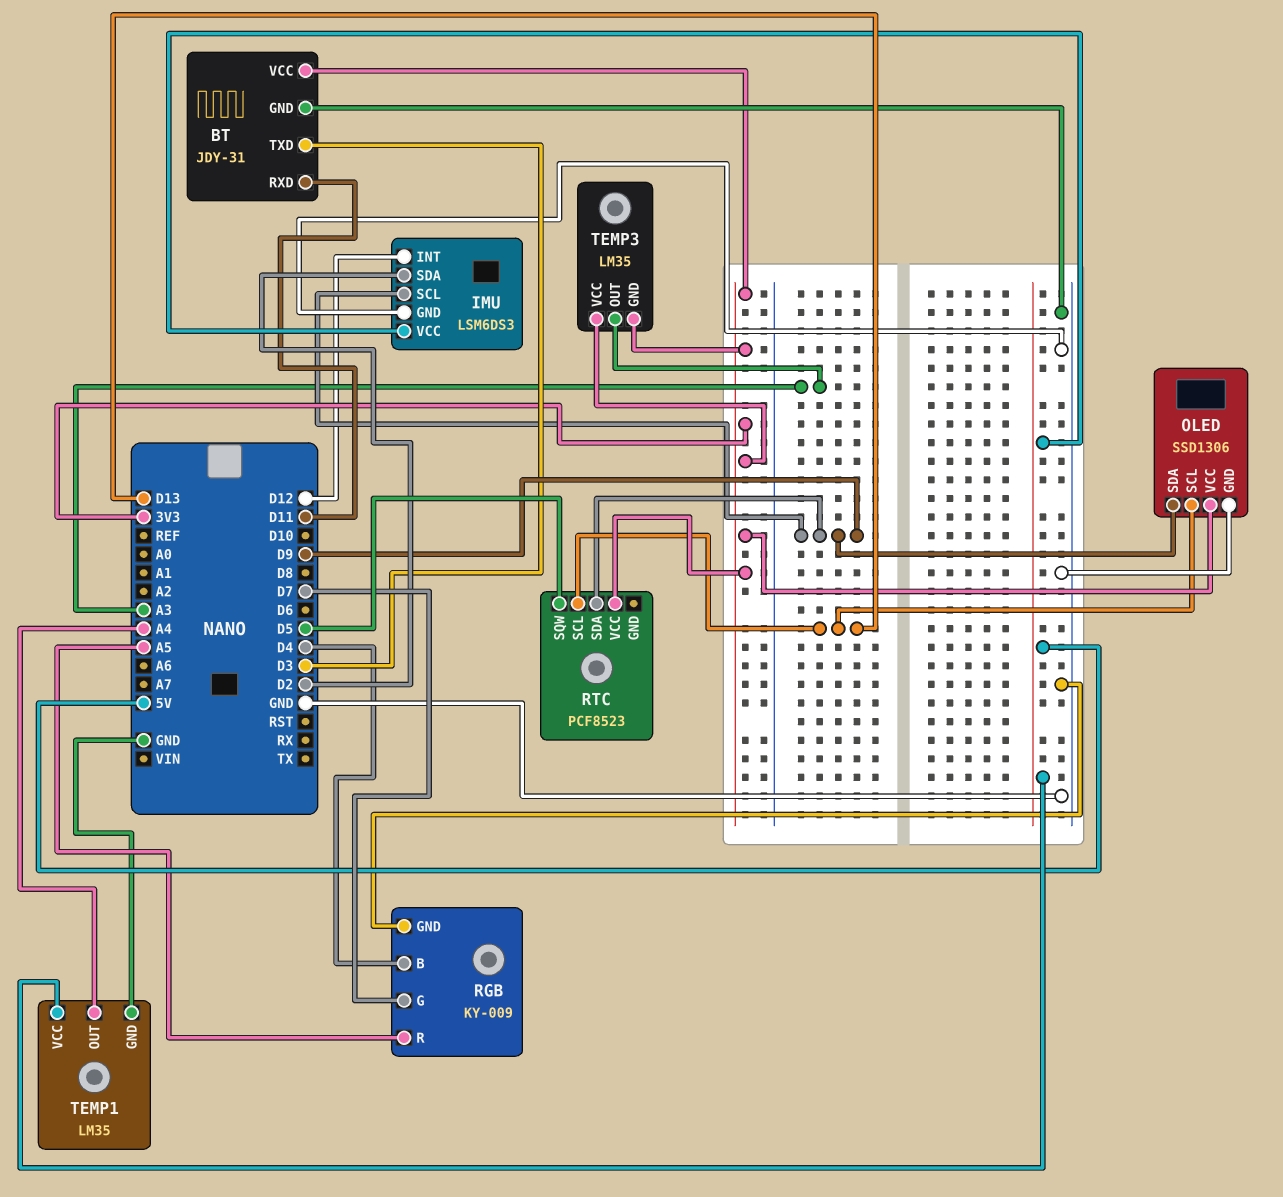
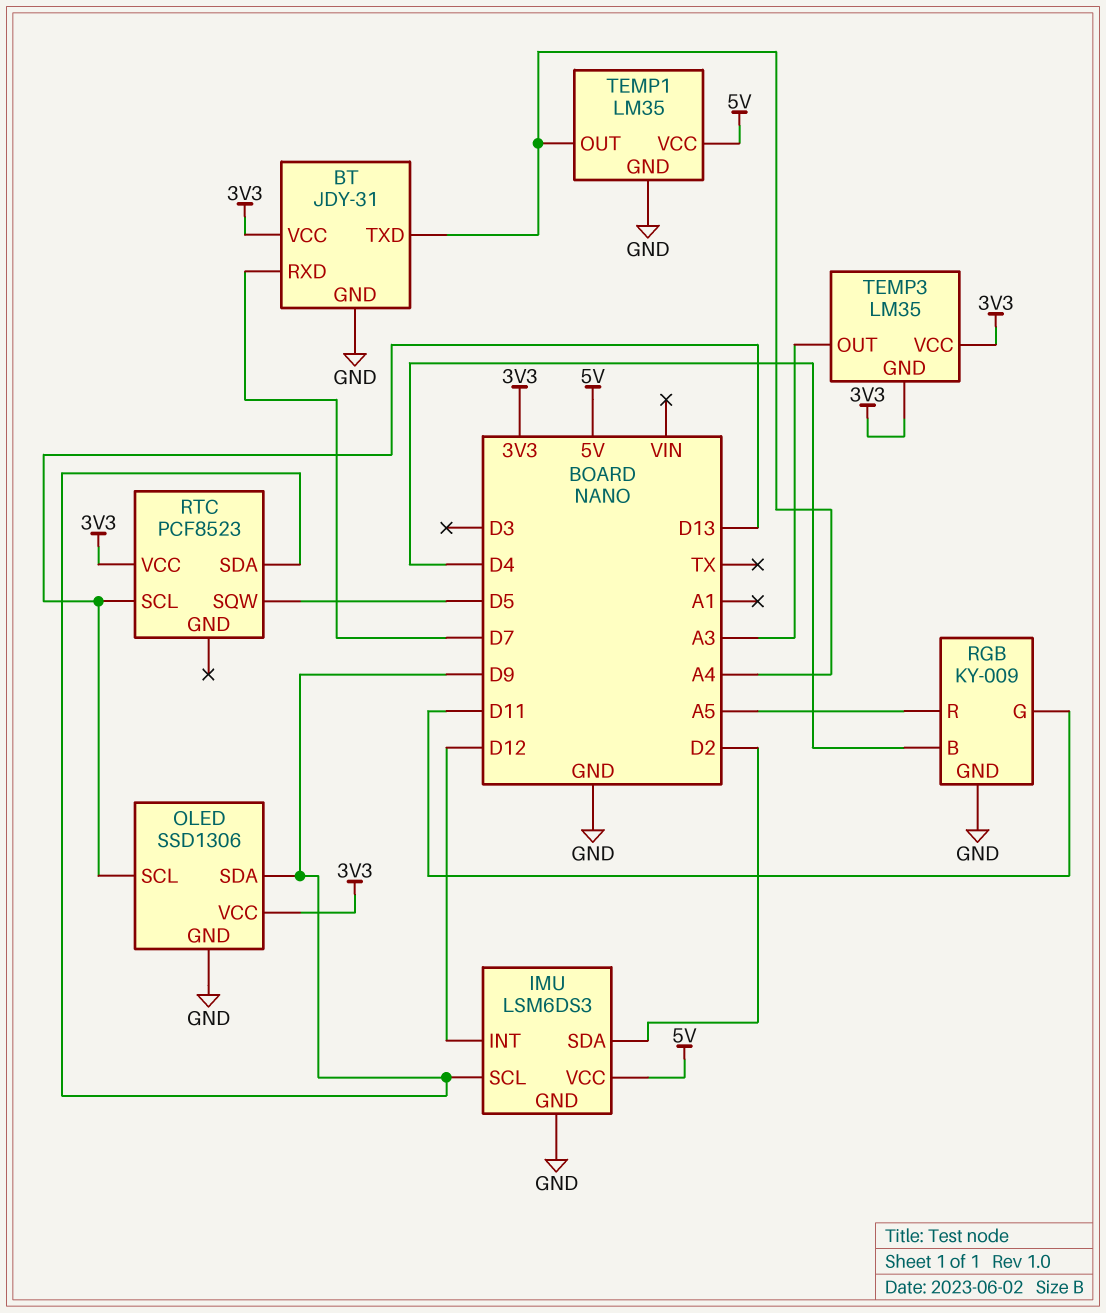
BT pin RXD: D11 -> D7
BT pin TXD: D3 -> A4
RGB pin G: D7 -> D11

